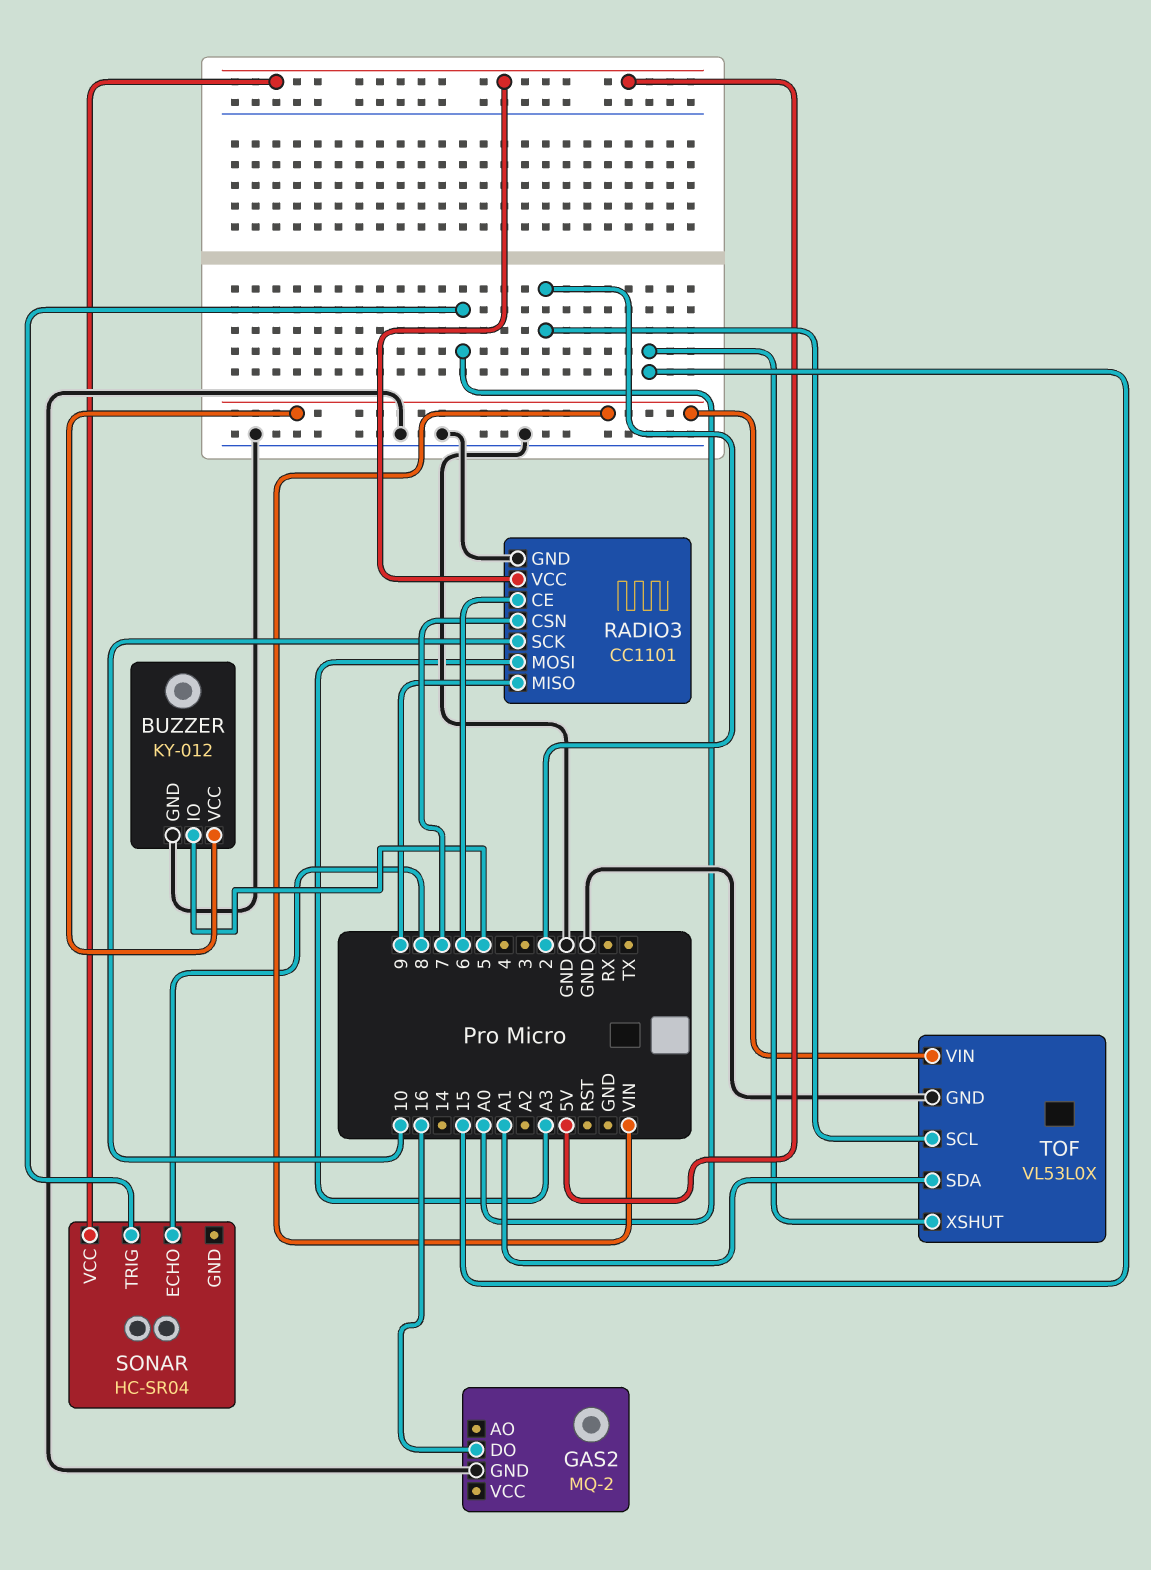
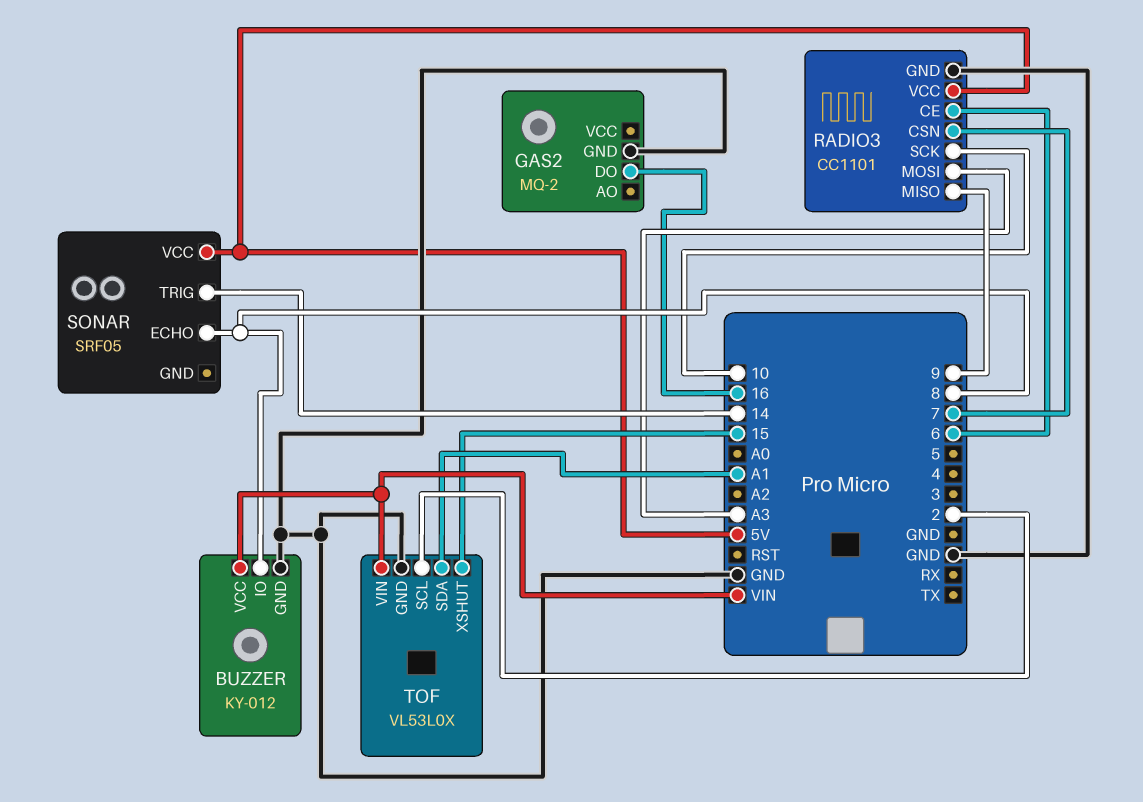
BUZZER pin IO: 5 -> 8
SONAR: HC-SR04 -> SRF05
SONAR pin TRIG: A0 -> 14

